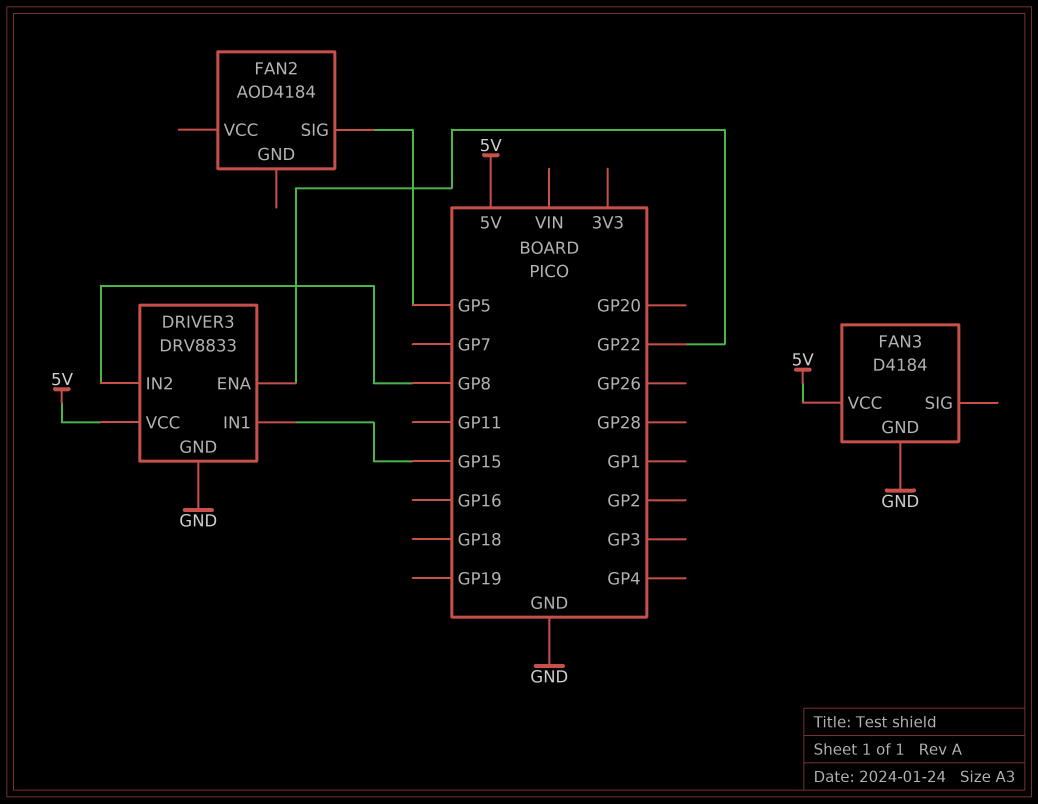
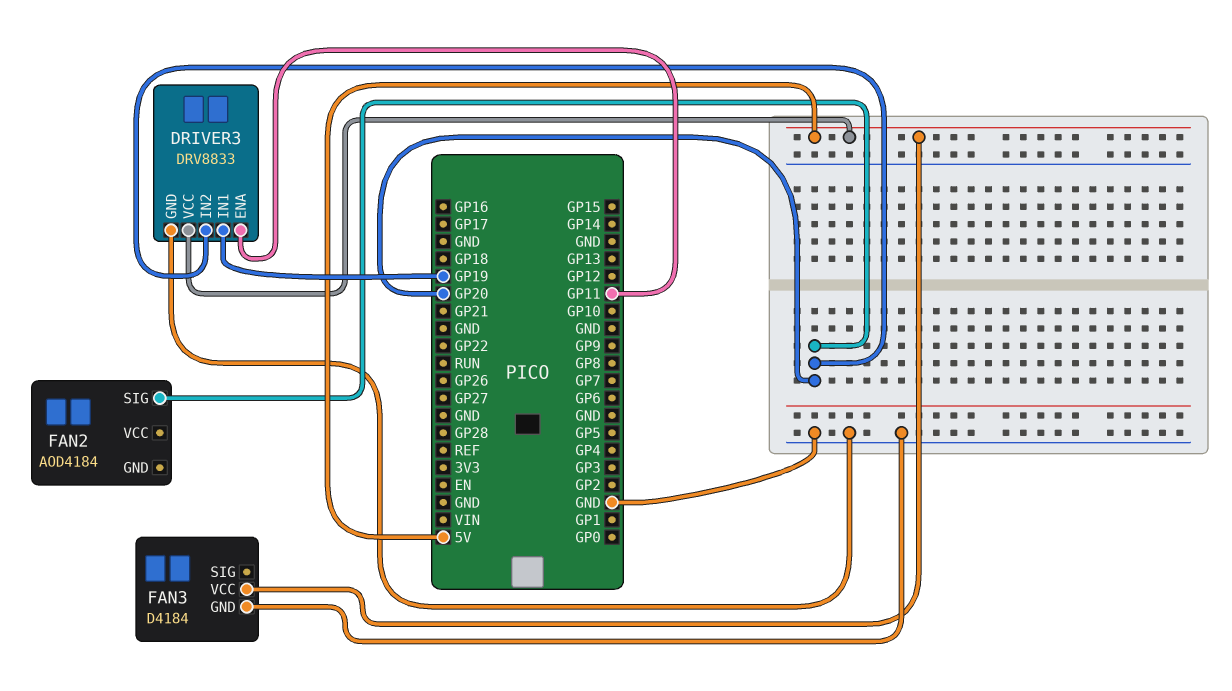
DRIVER3 pin ENA: GP22 -> GP11
DRIVER3 pin IN1: GP15 -> GP19
DRIVER3 pin IN2: GP8 -> GP20
FAN2 pin SIG: GP5 -> GP20

